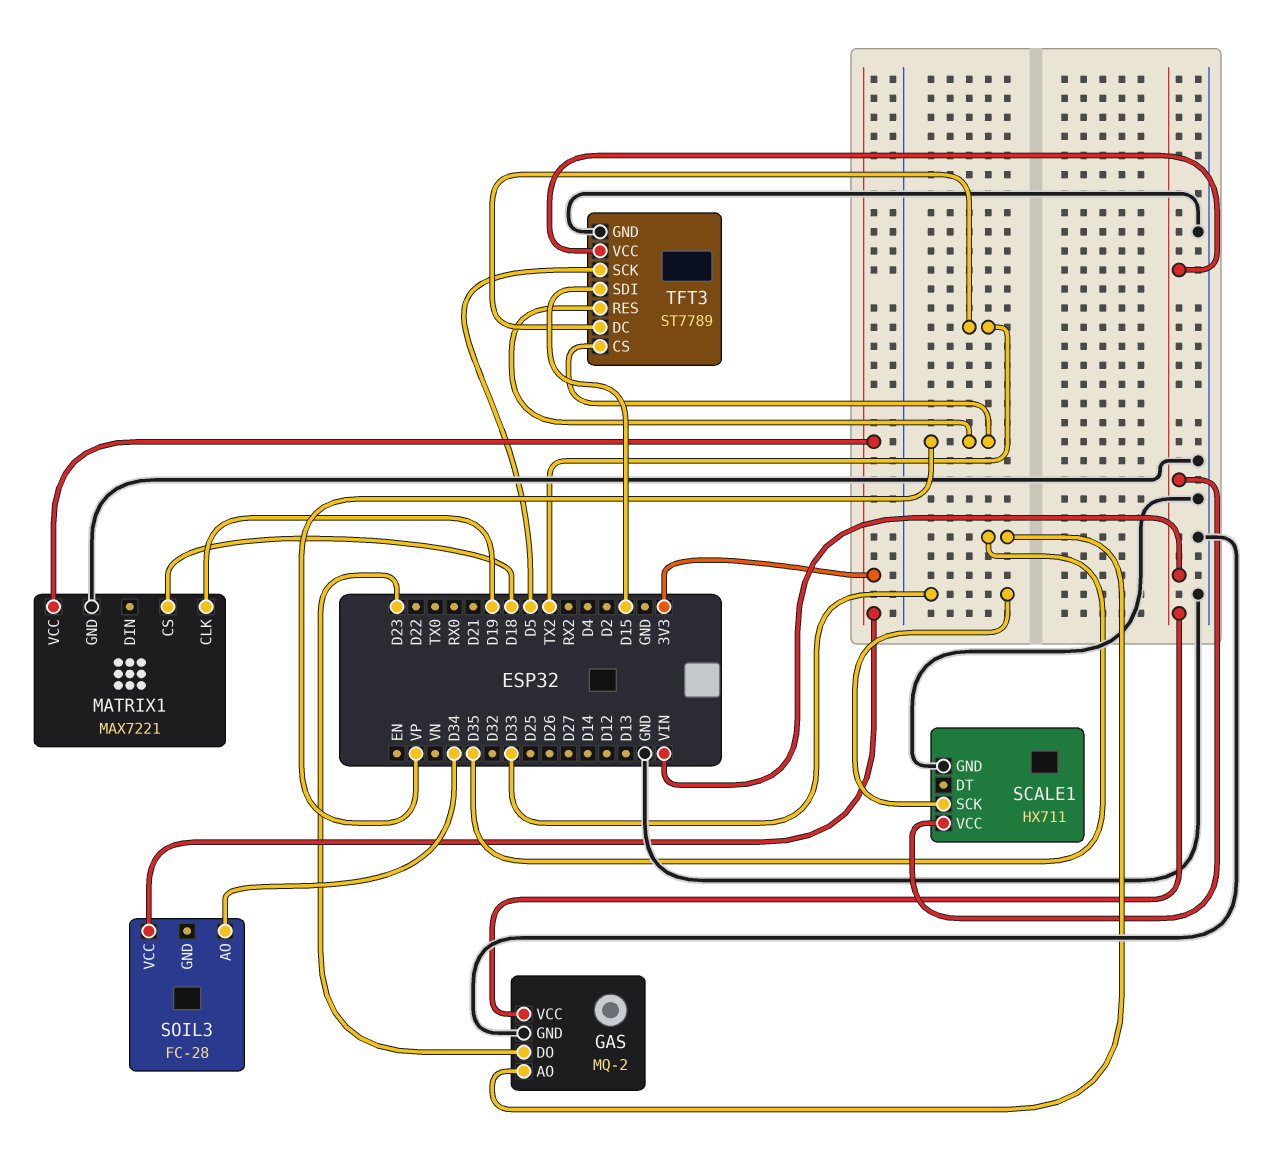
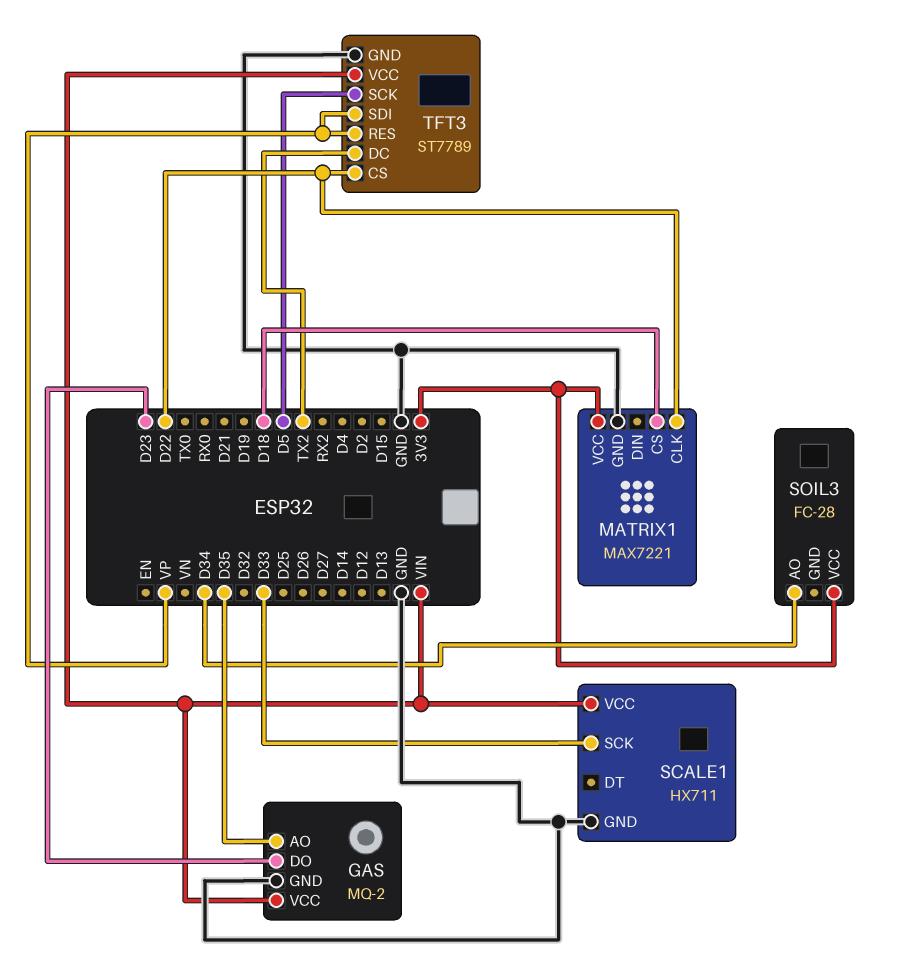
MATRIX1 pin CLK: D19 -> D22
TFT3 pin CS: VP -> D22
TFT3 pin SDI: D15 -> VP

